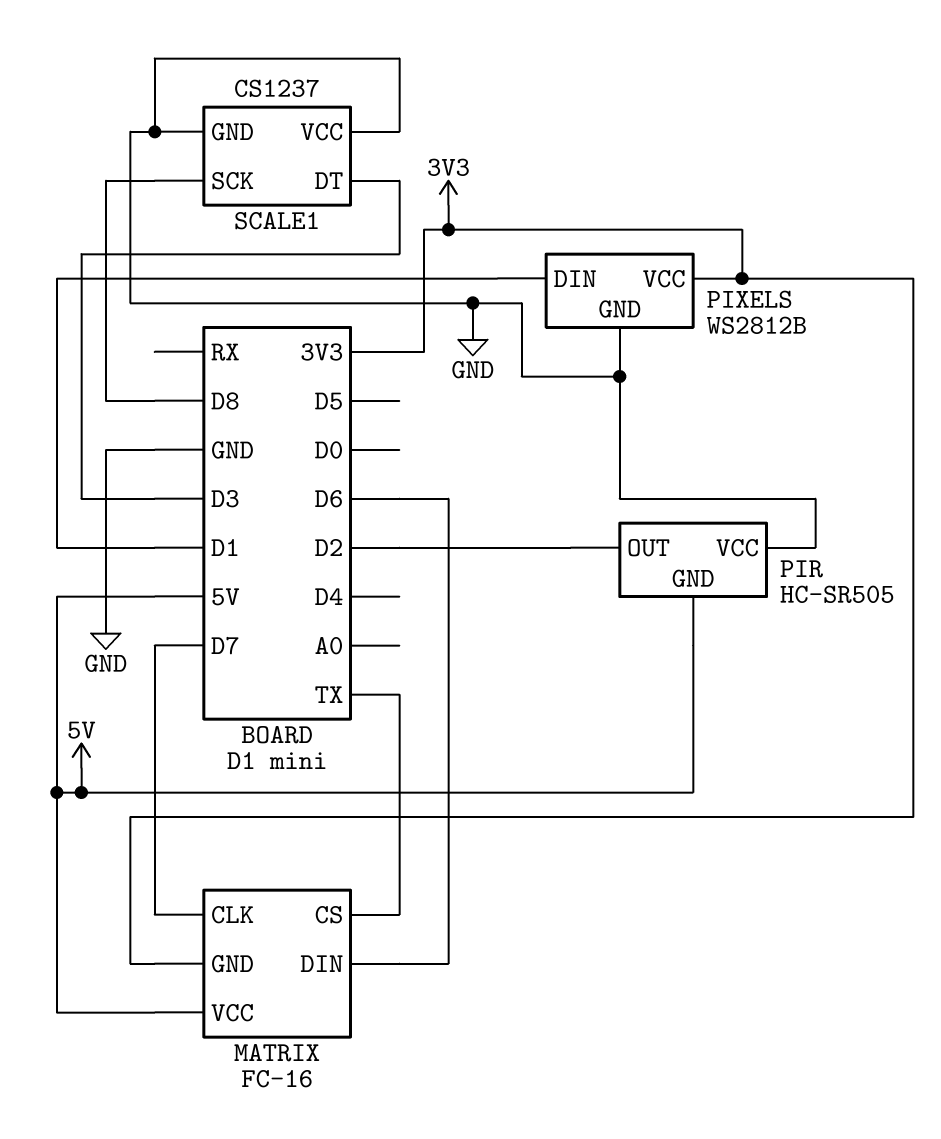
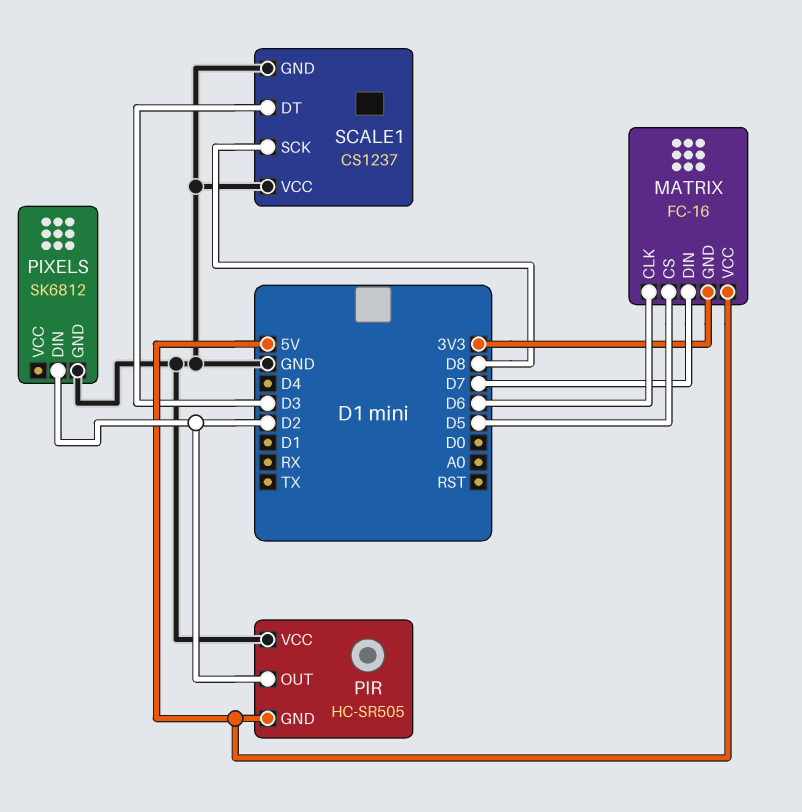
MATRIX pin CLK: D7 -> D6
MATRIX pin CS: TX -> D5
MATRIX pin DIN: D6 -> D7
PIXELS: WS2812B -> SK6812
PIXELS pin DIN: D1 -> D2
PIXELS pin VCC: 3V3 -> none

